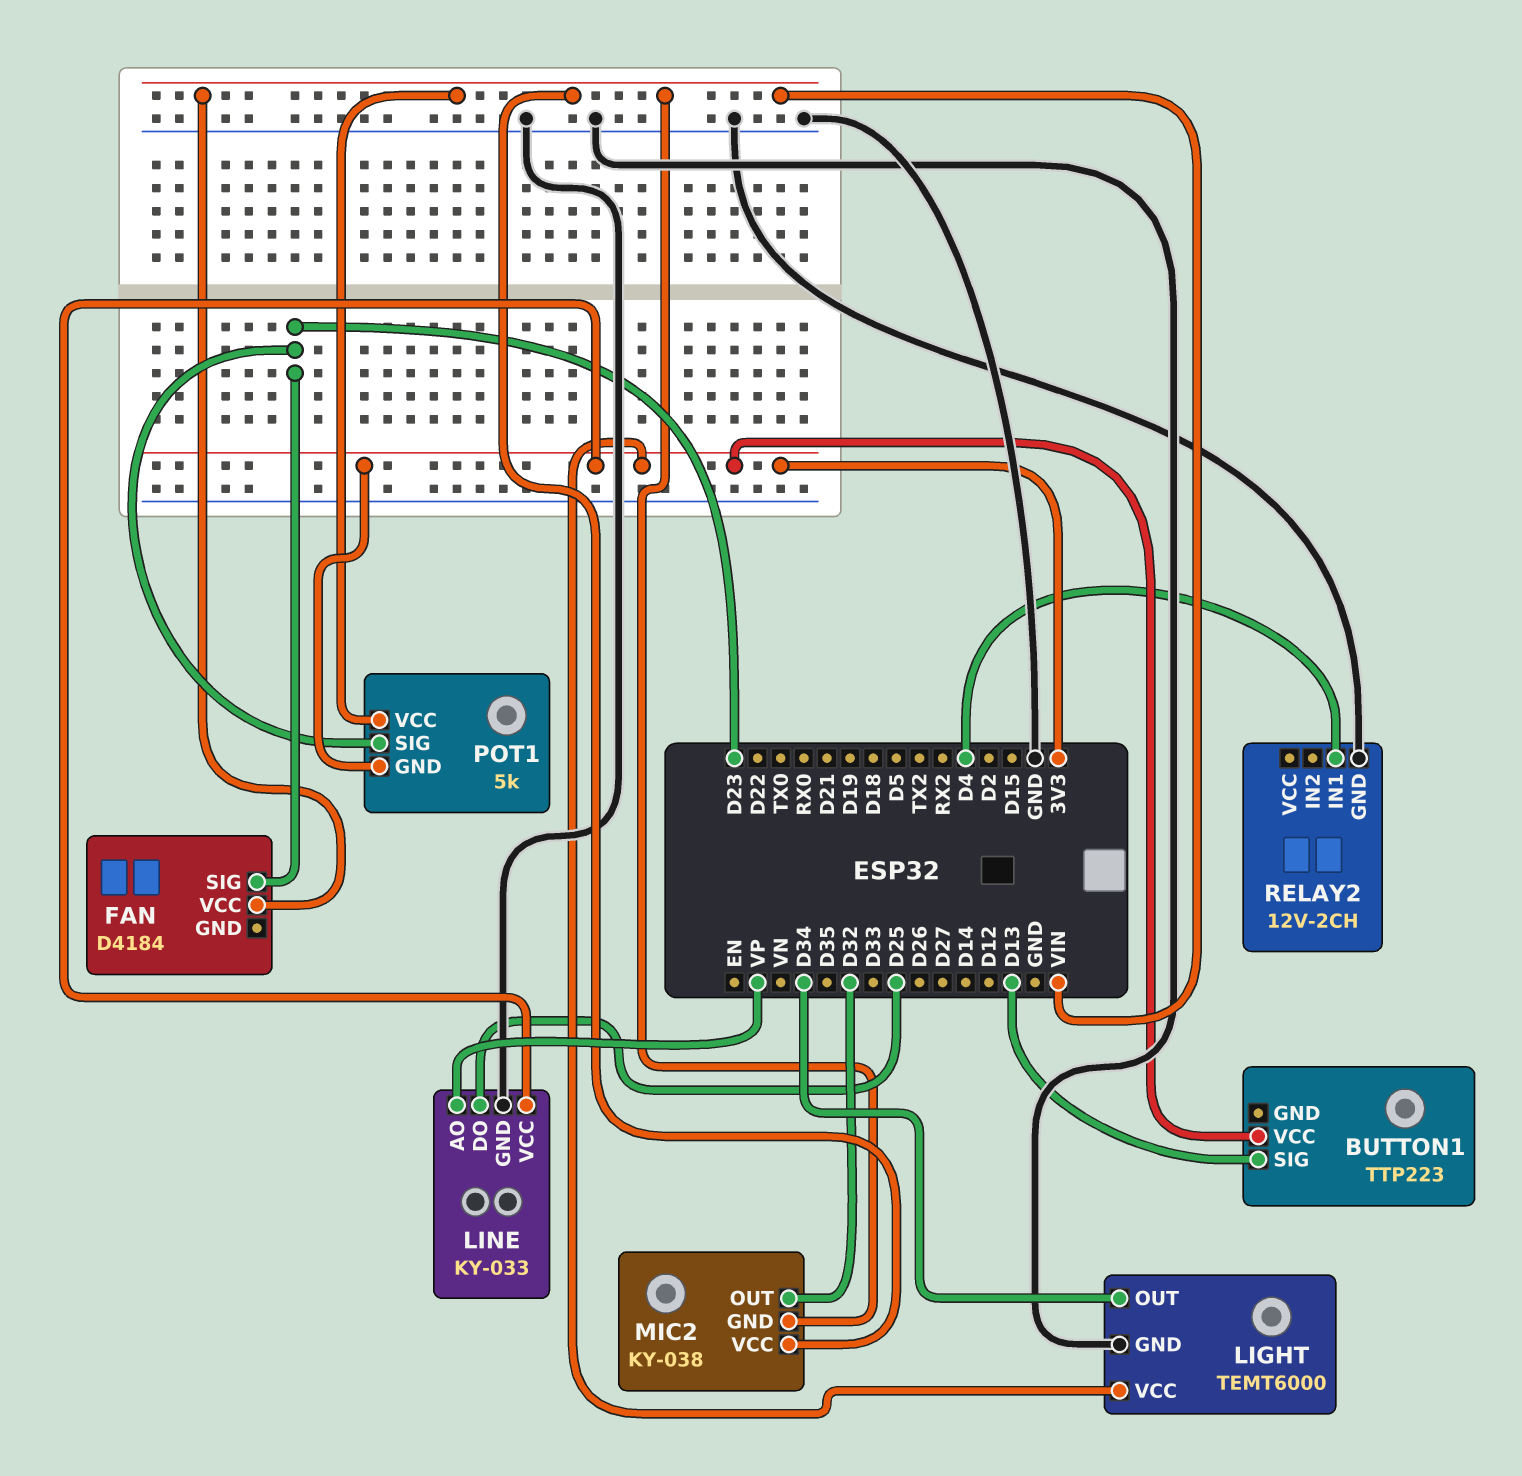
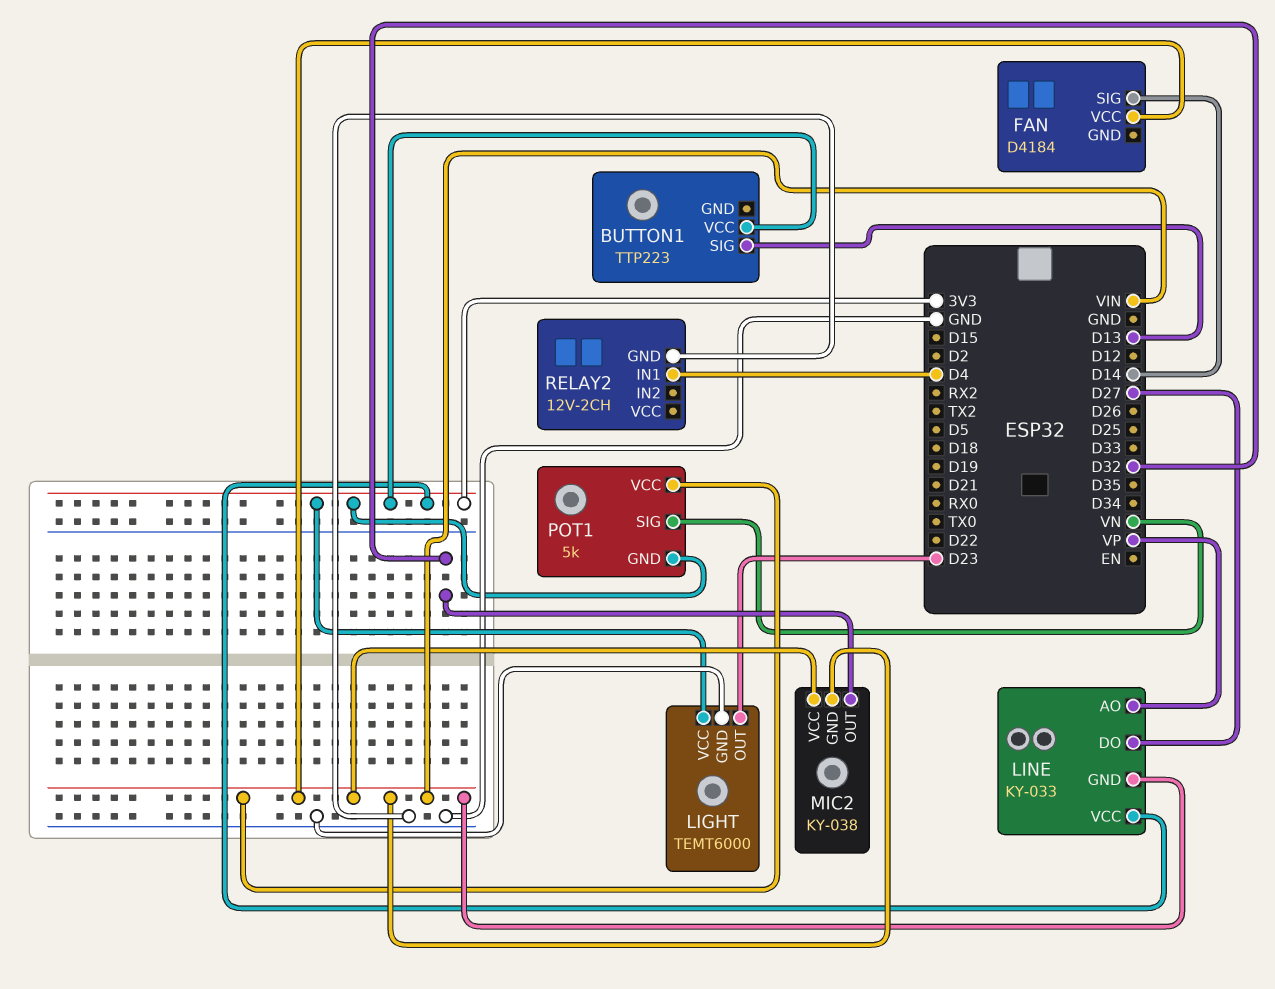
FAN pin SIG: D23 -> D14
LIGHT pin OUT: D34 -> D23
LINE pin DO: D25 -> D27
LINE pin GND: GND -> VIN
POT1 pin SIG: D23 -> VN

